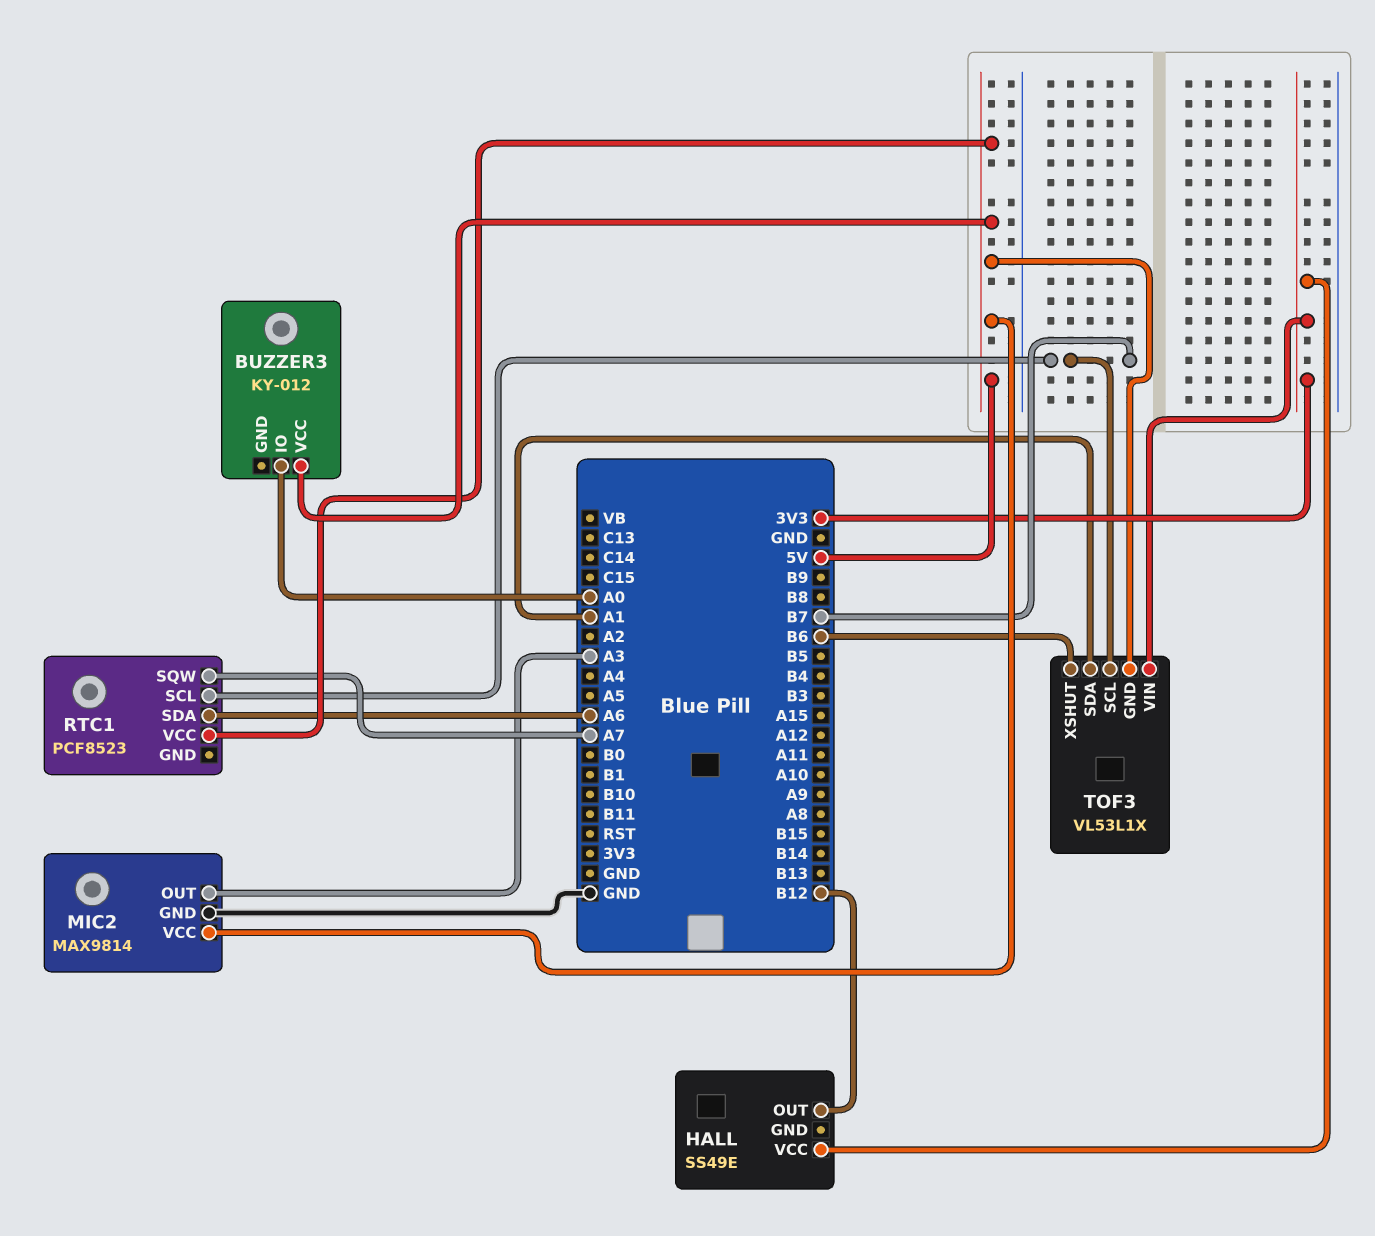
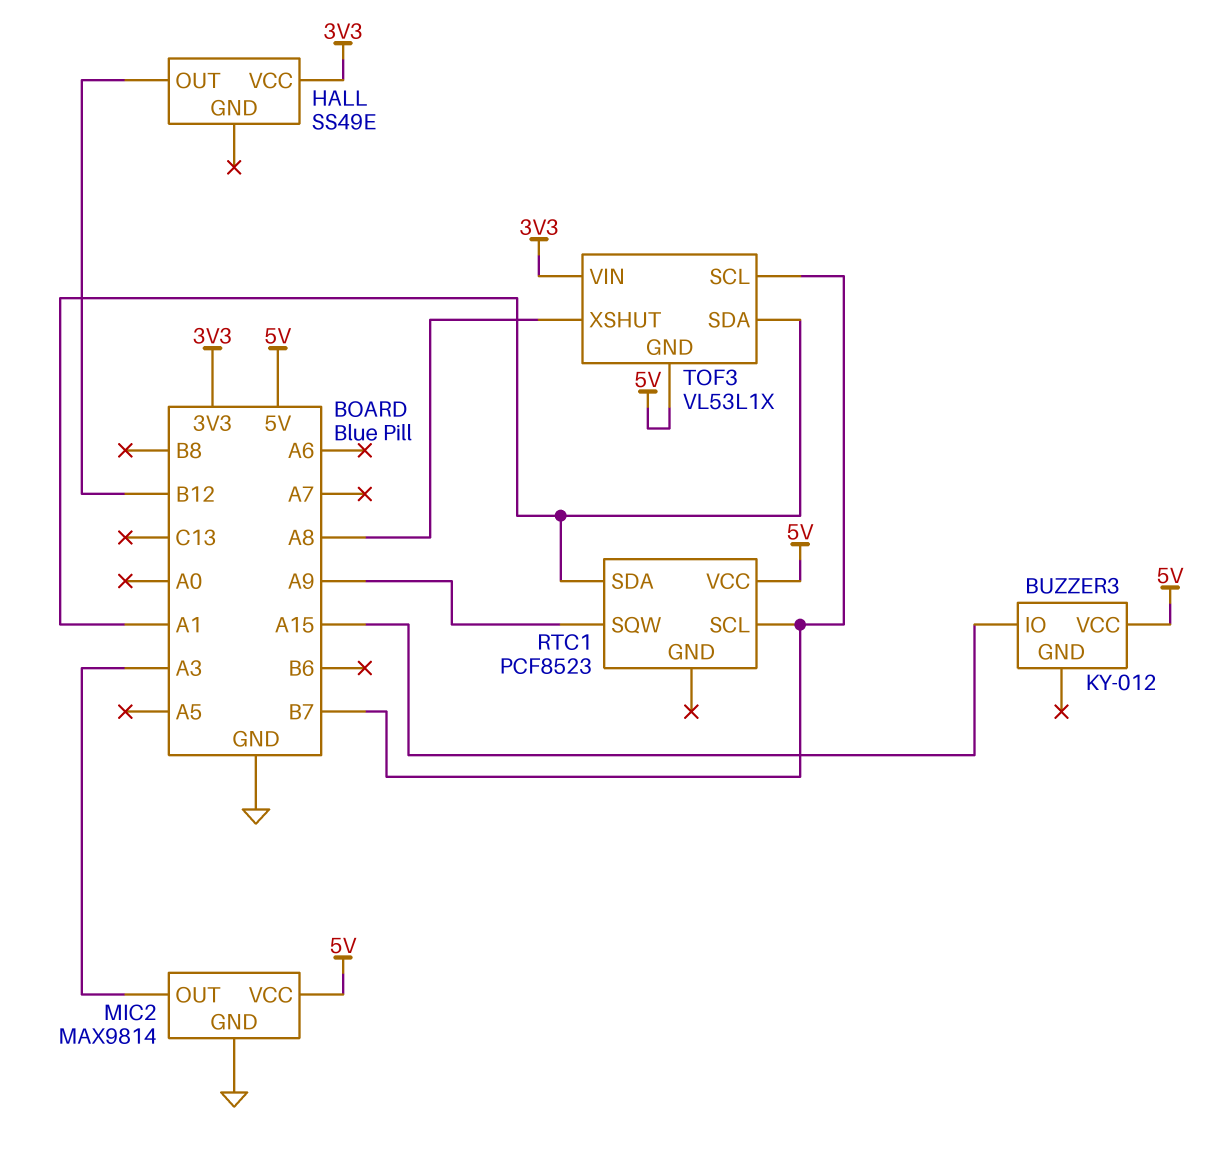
BUZZER3 pin IO: A0 -> A15
RTC1 pin SDA: A6 -> A1
RTC1 pin SQW: A7 -> A9
TOF3 pin XSHUT: B6 -> A8

